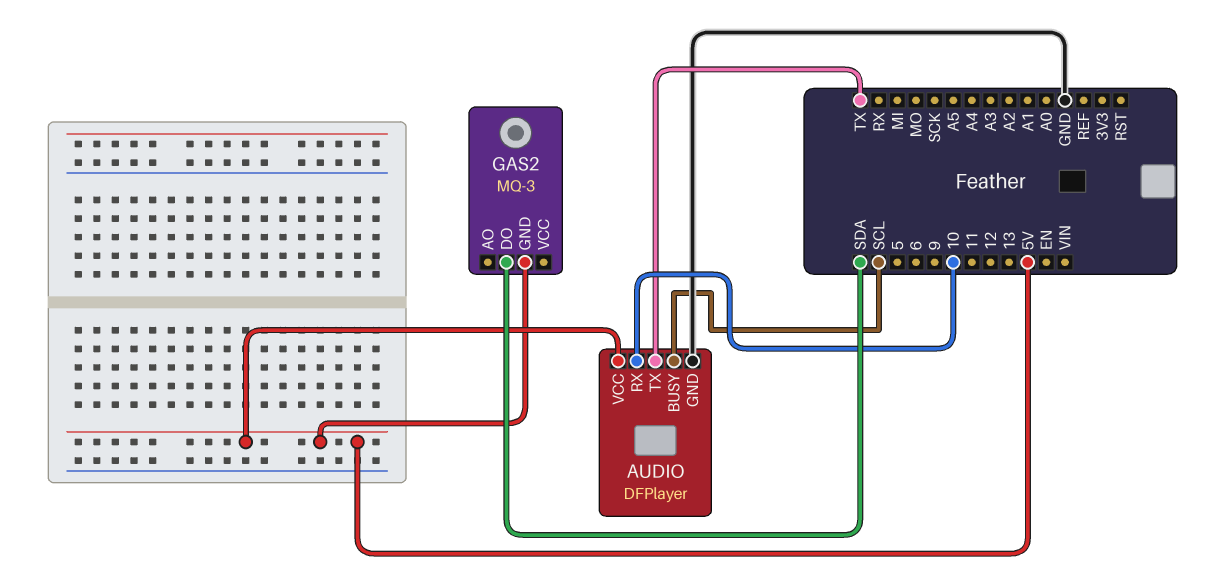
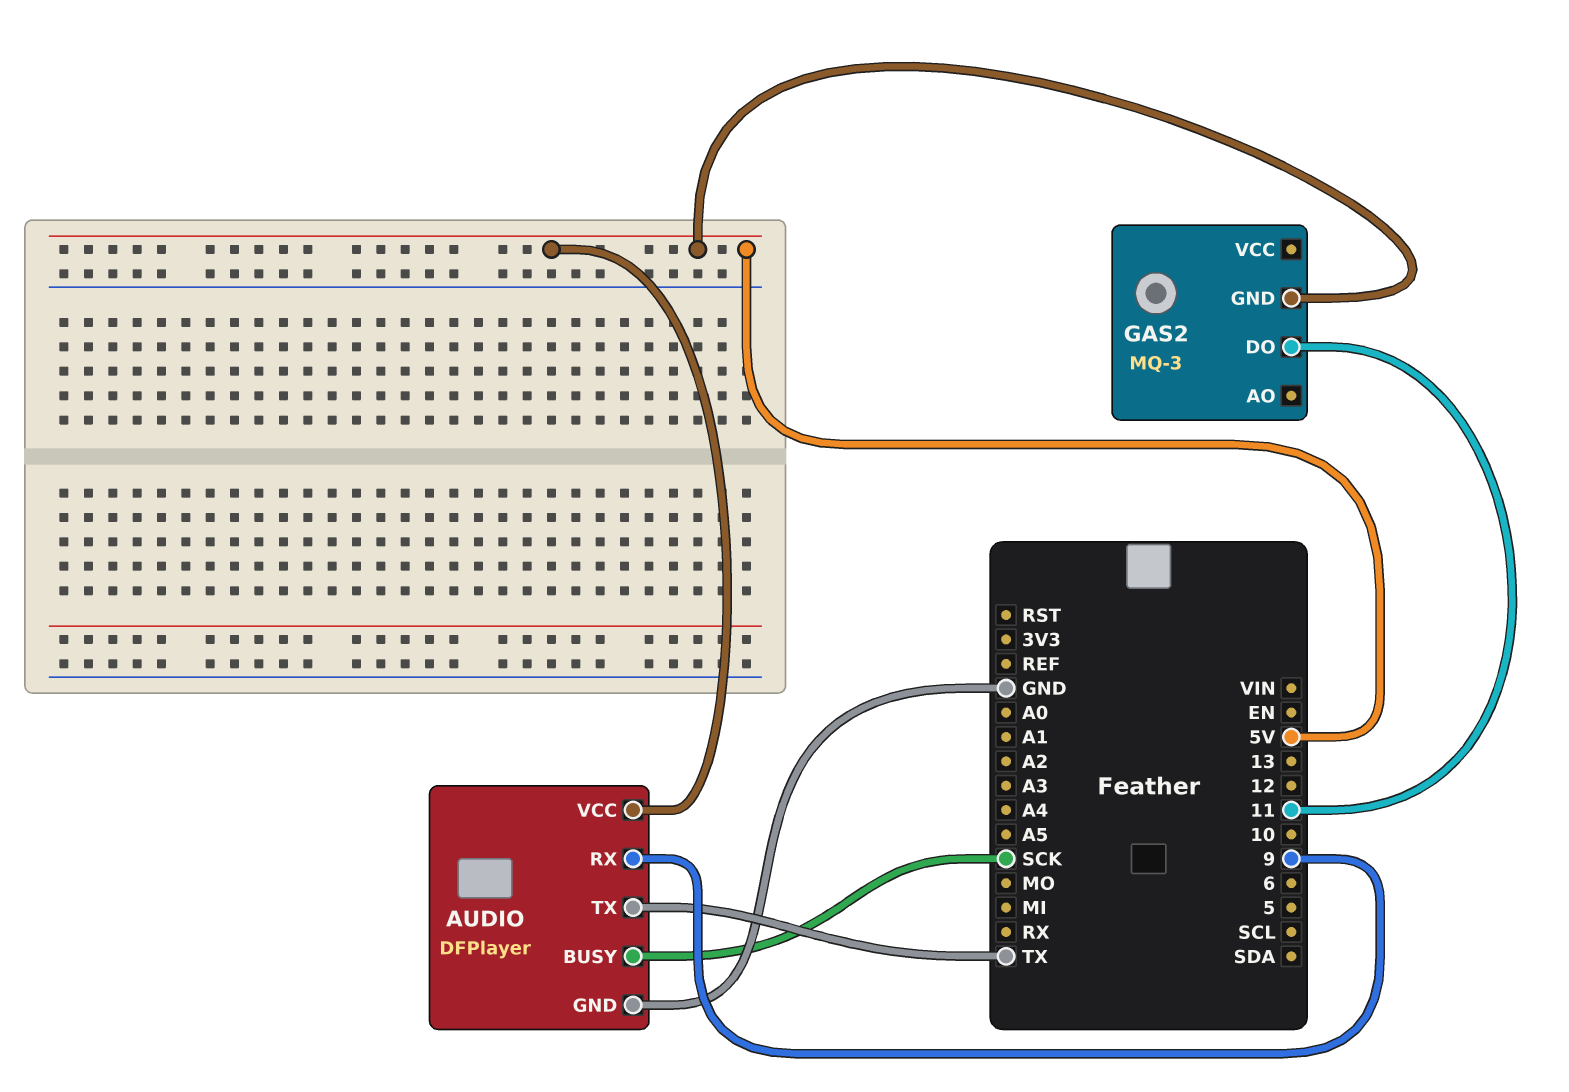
AUDIO pin BUSY: SCL -> SCK
AUDIO pin RX: 10 -> 9
GAS2 pin DO: SDA -> 11

